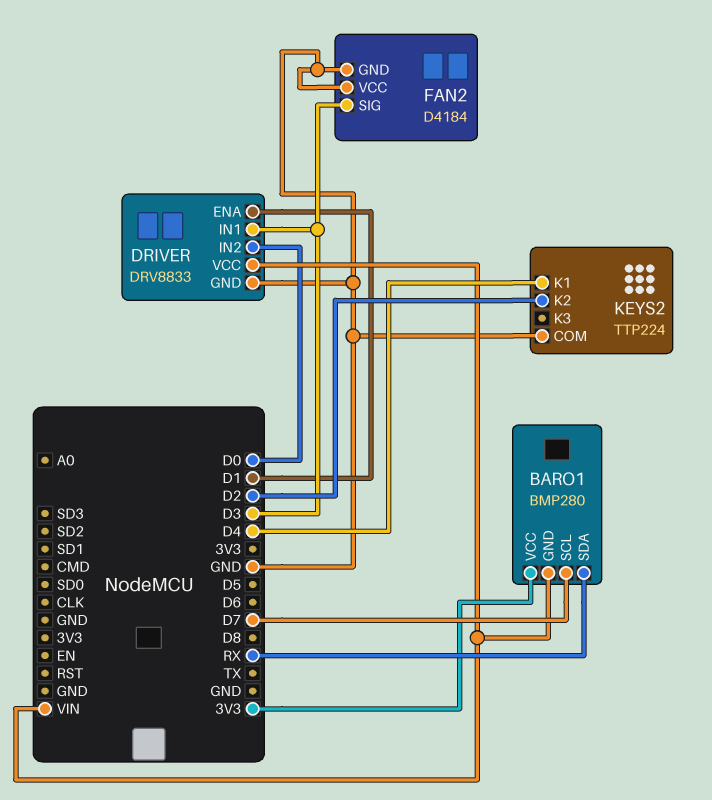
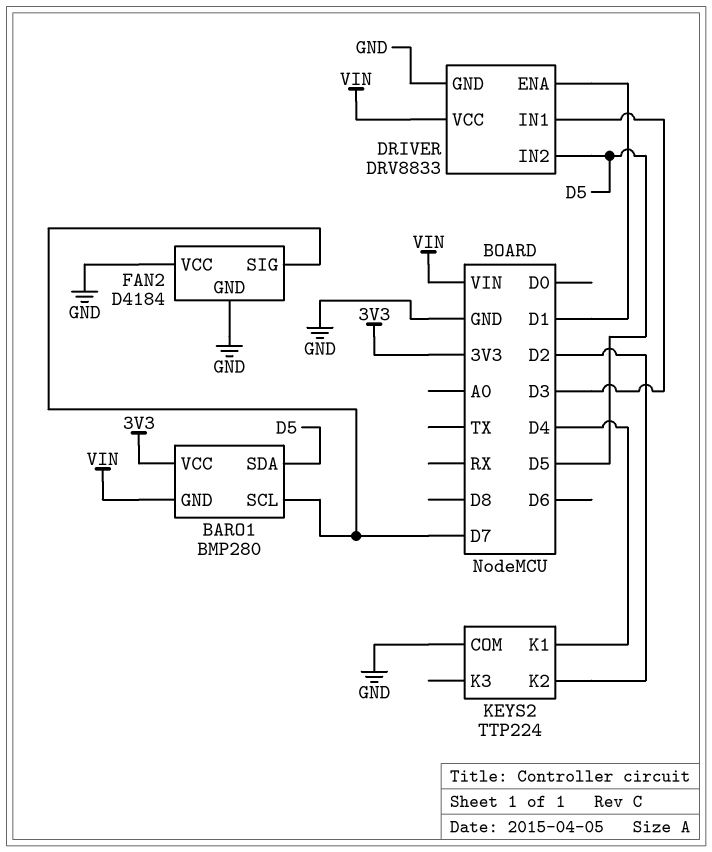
BARO1 pin SDA: RX -> D5
DRIVER pin IN2: D0 -> D5
FAN2 pin SIG: D3 -> D7

